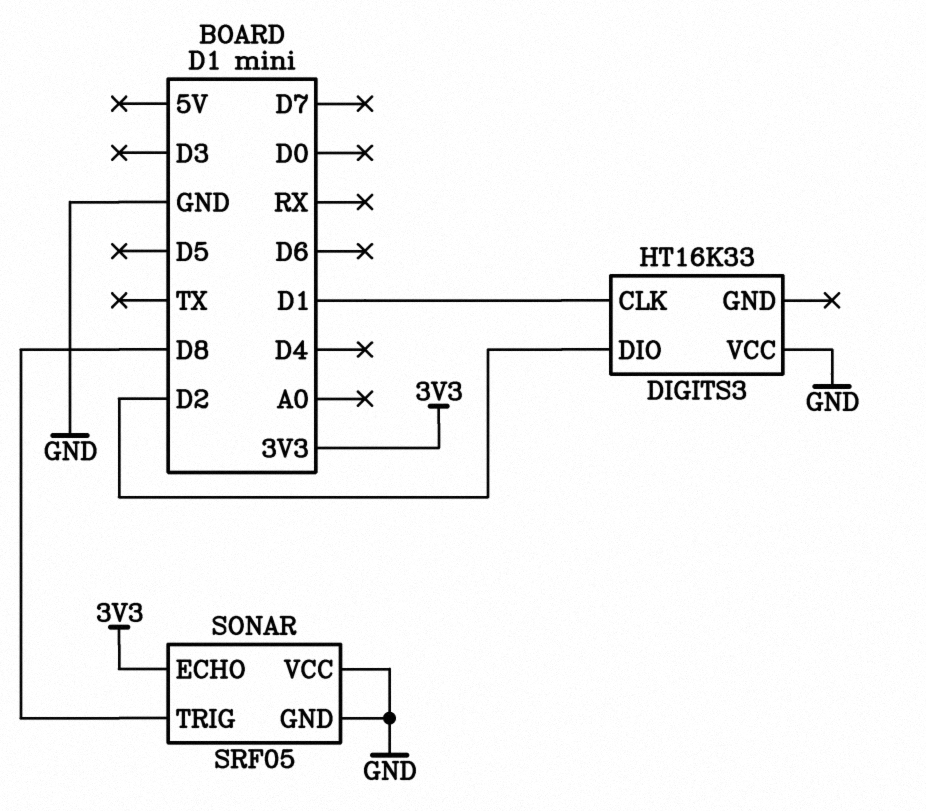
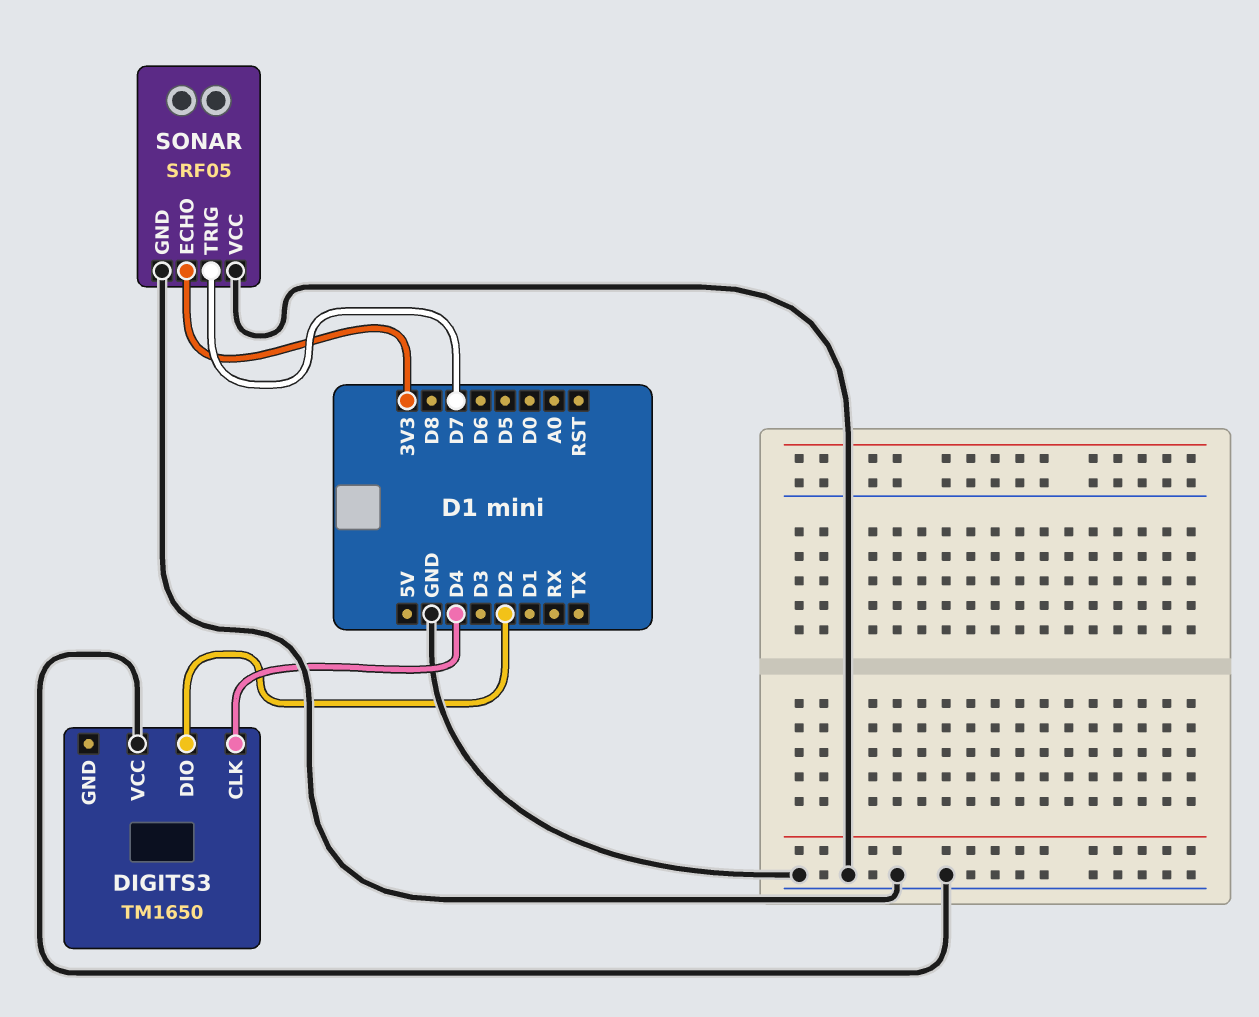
DIGITS3: HT16K33 -> TM1650
DIGITS3 pin CLK: D1 -> D4
SONAR pin TRIG: D8 -> D7

